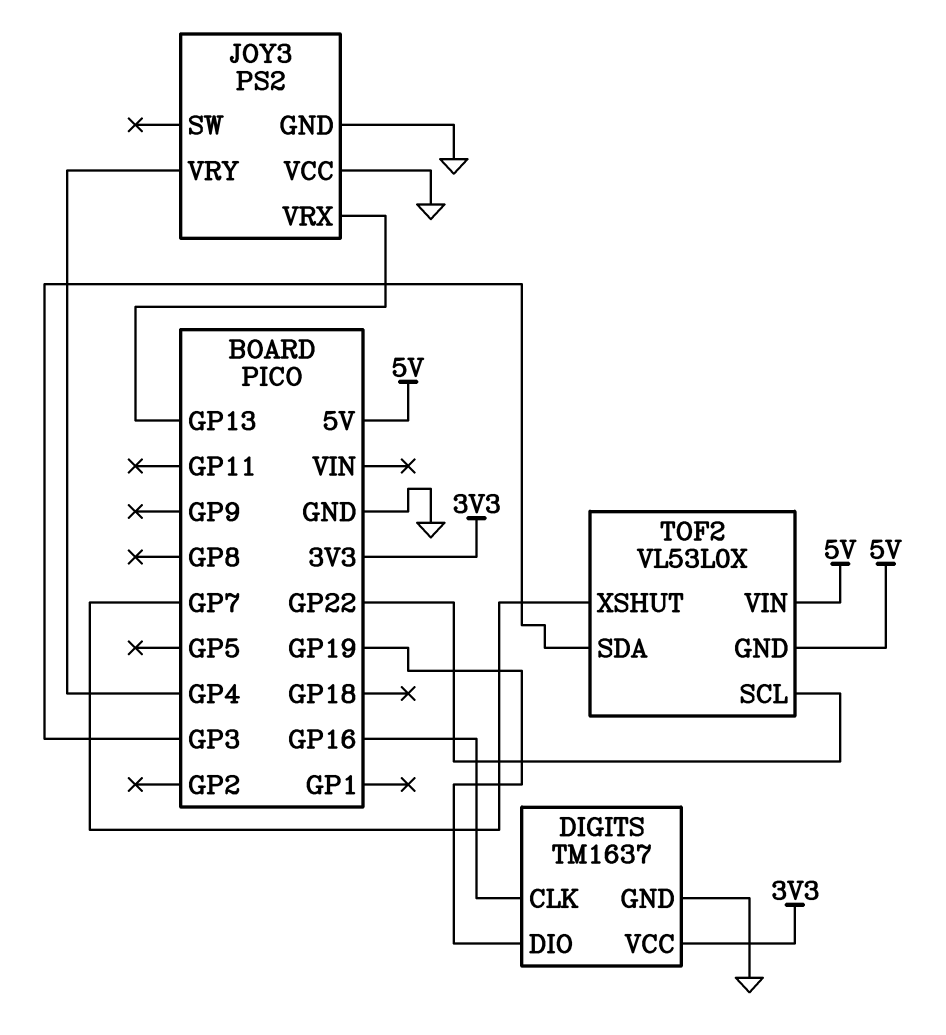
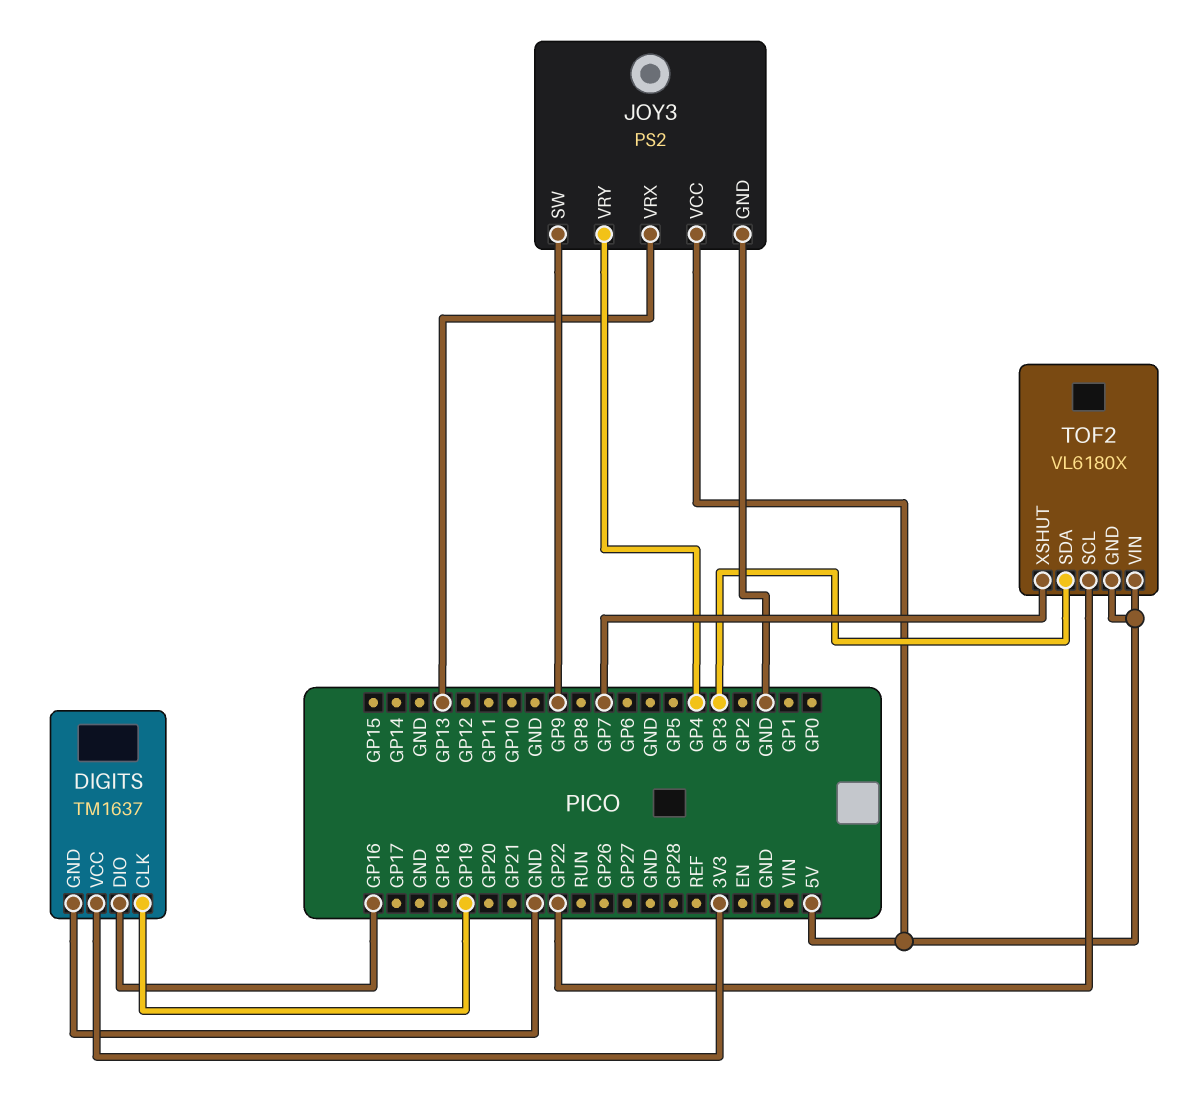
DIGITS pin CLK: GP16 -> GP19
DIGITS pin DIO: GP19 -> GP16
JOY3 pin SW: none -> GP9
JOY3 pin VCC: GND -> 5V
TOF2: VL53L0X -> VL6180X

